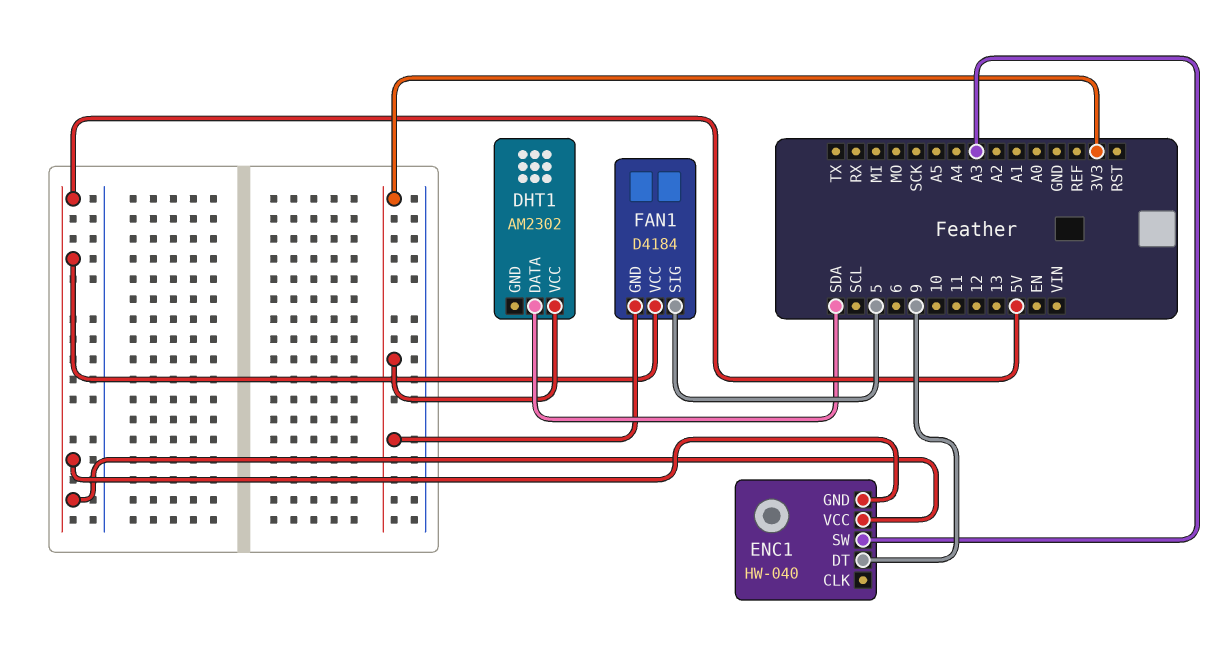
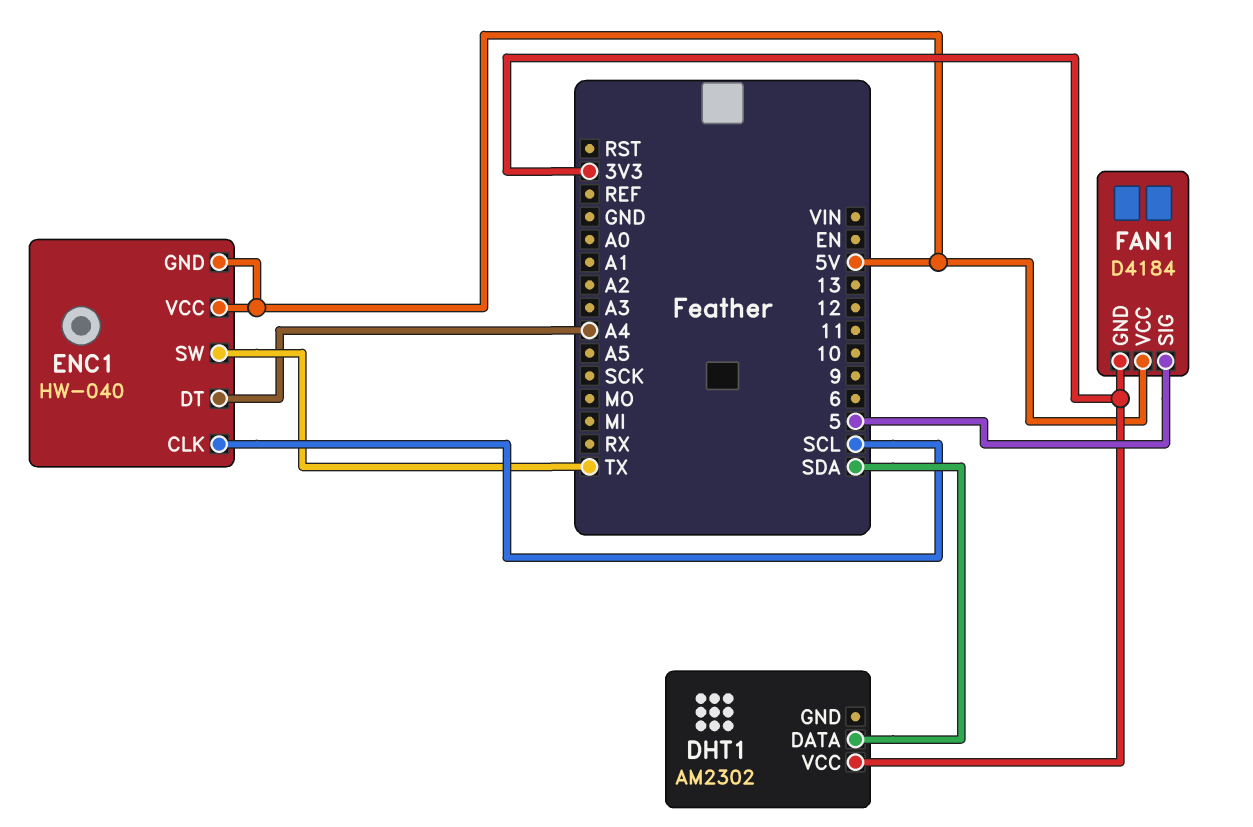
ENC1 pin CLK: none -> SCL
ENC1 pin DT: 9 -> A4
ENC1 pin SW: A3 -> TX

